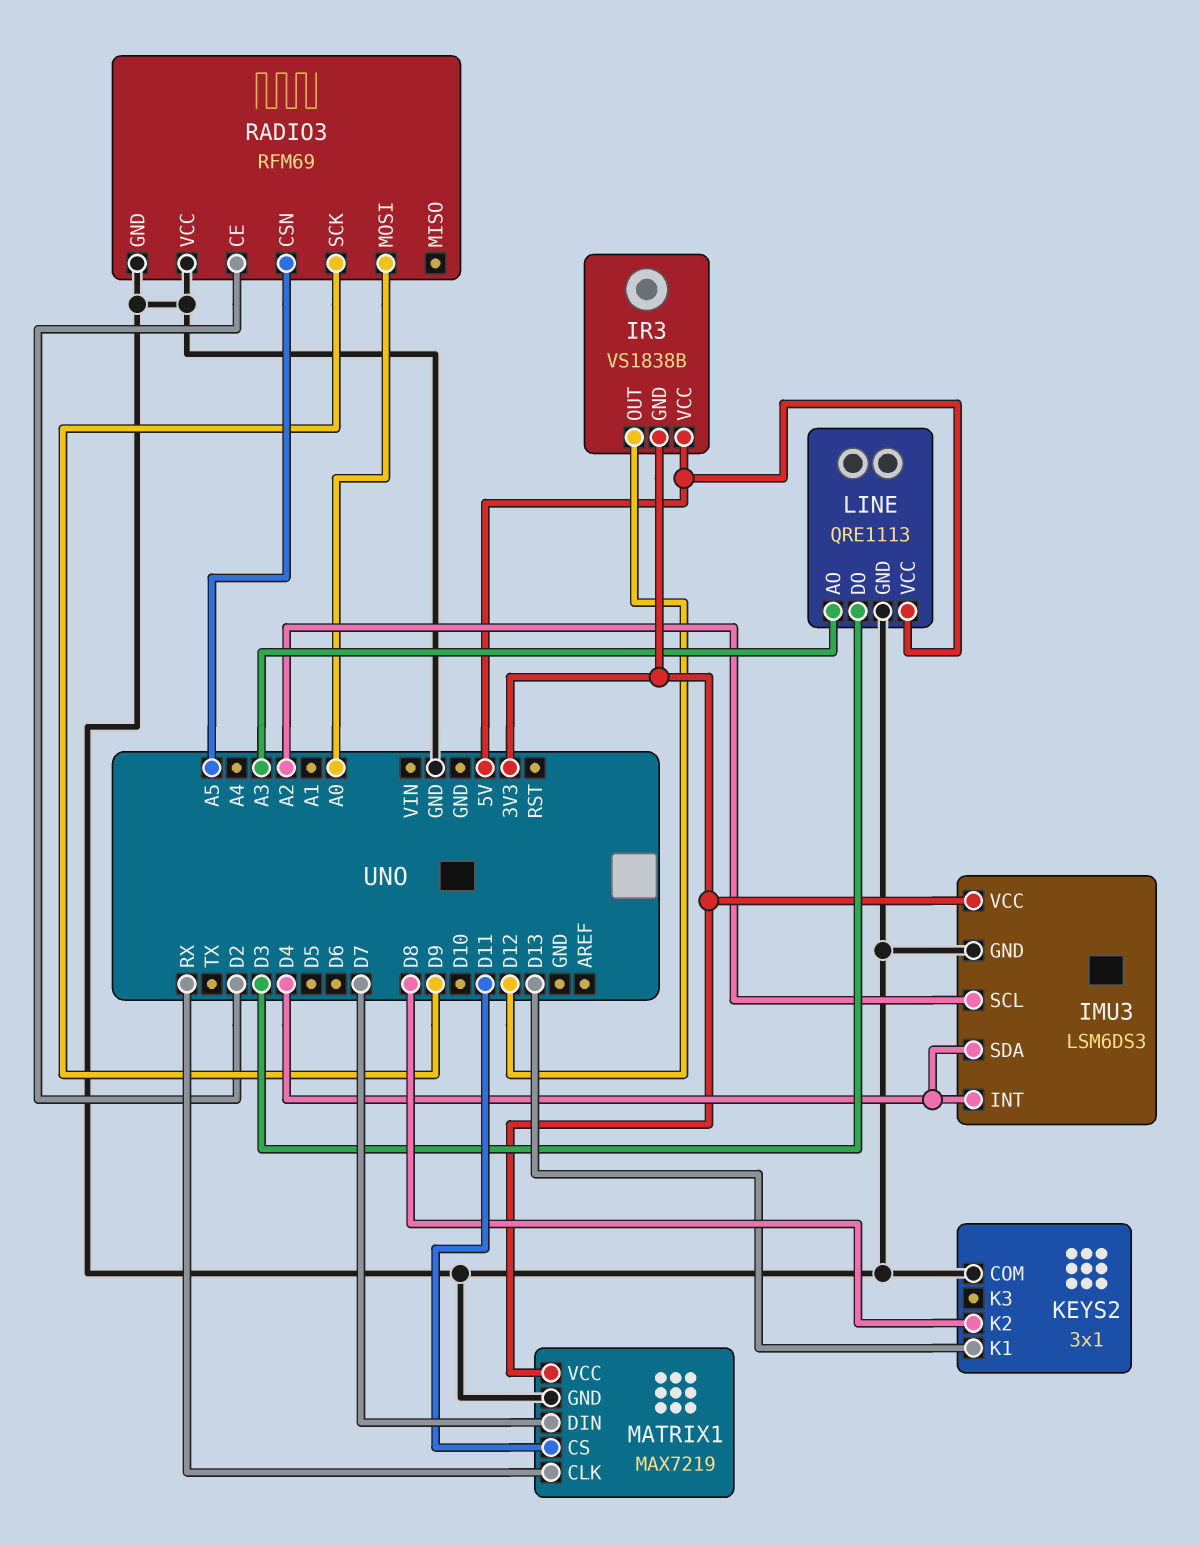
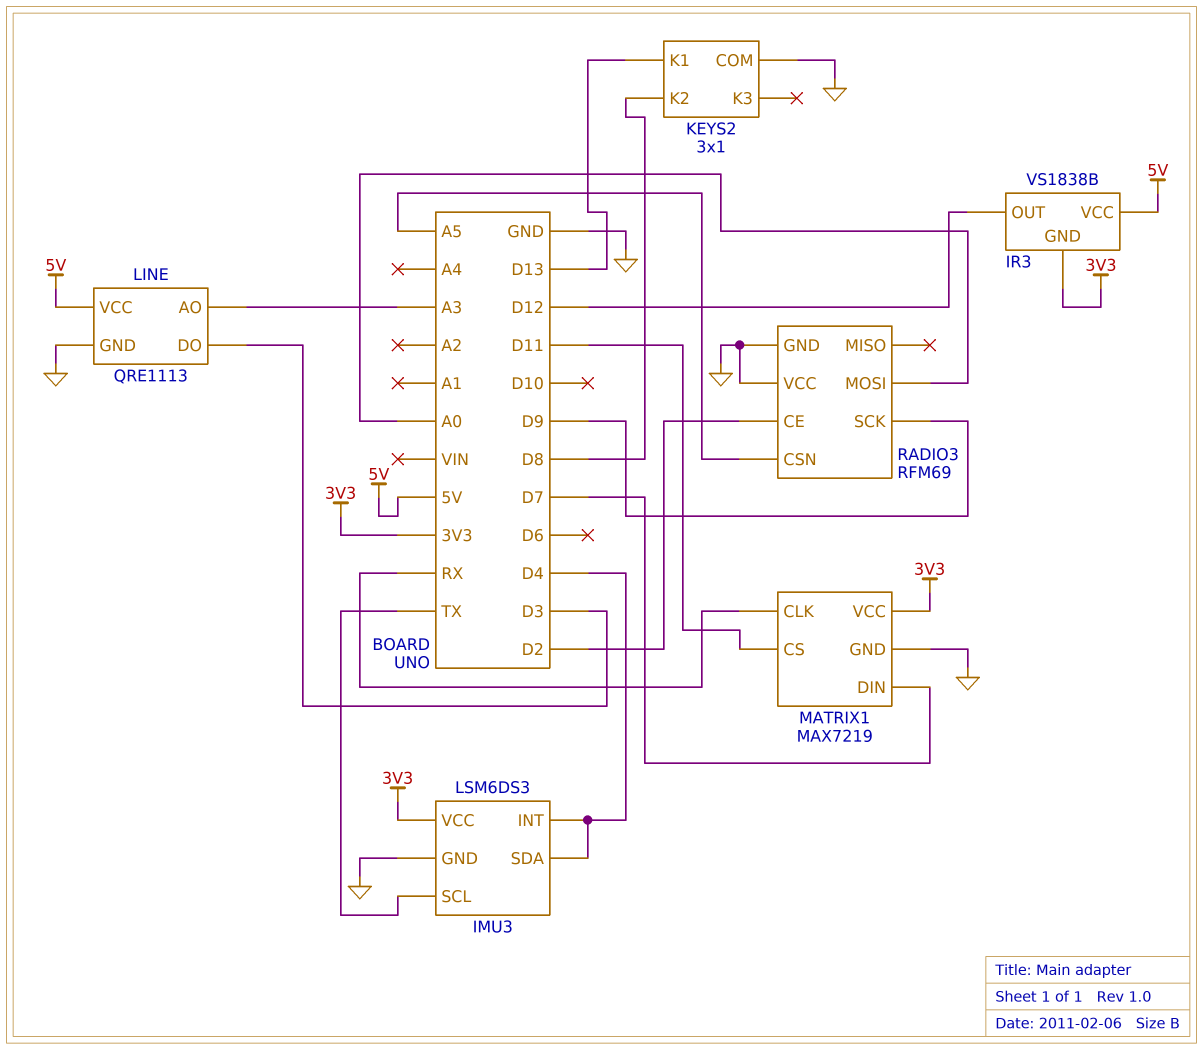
IMU3 pin SCL: A2 -> TX

